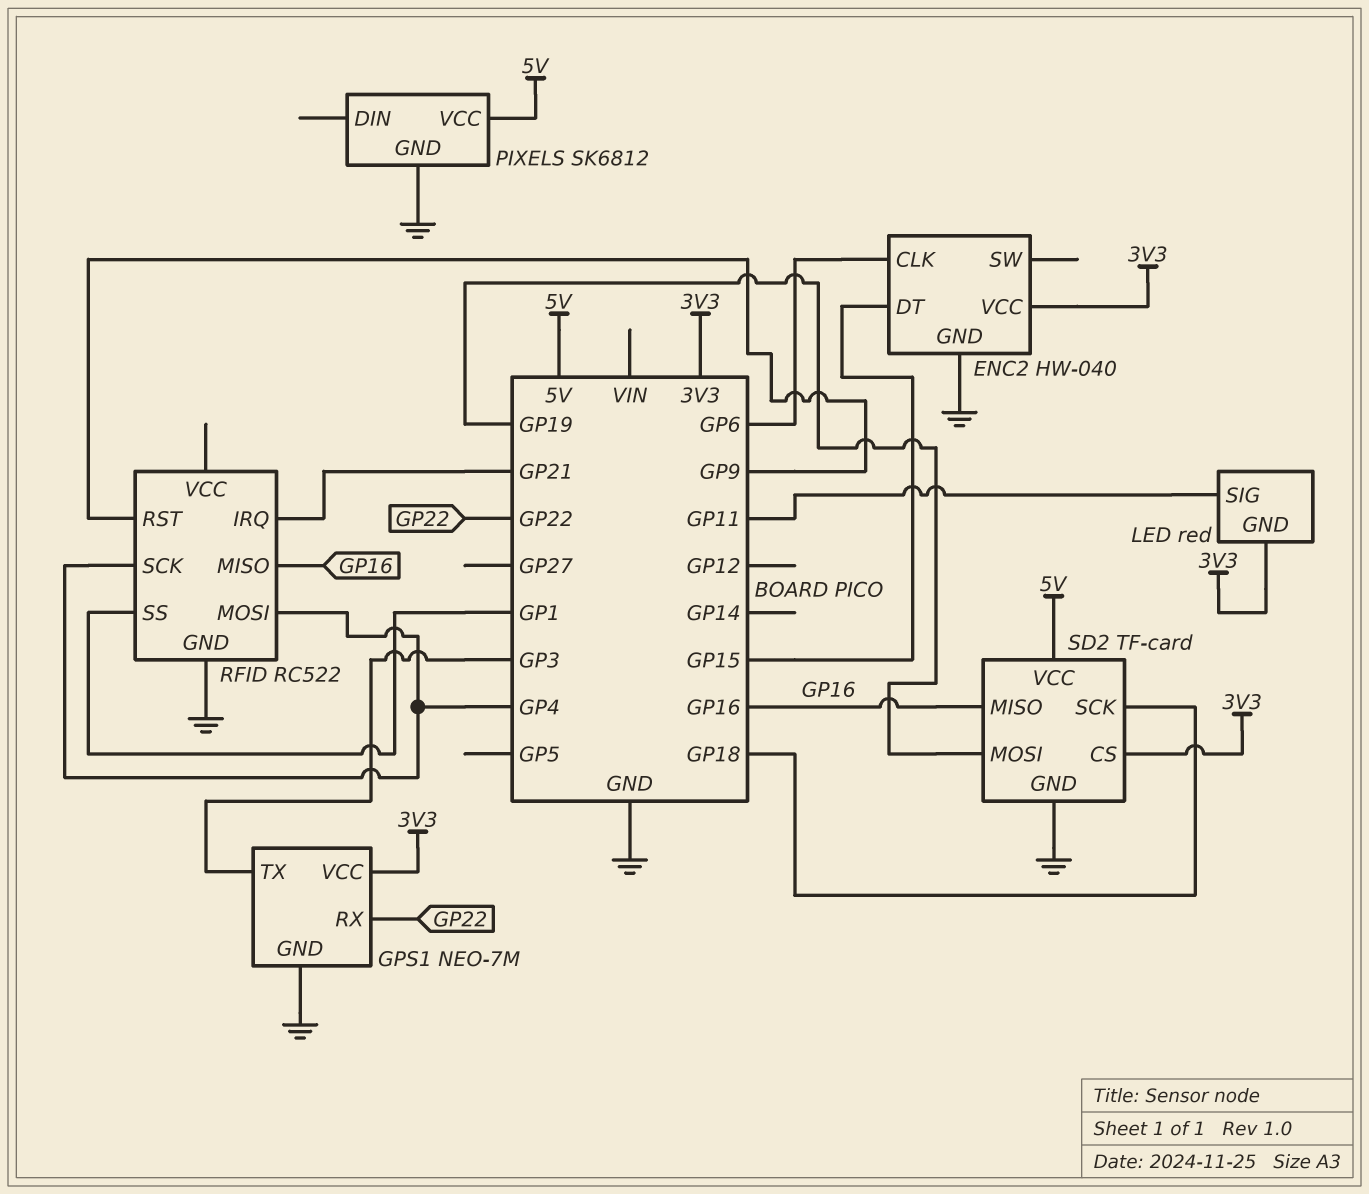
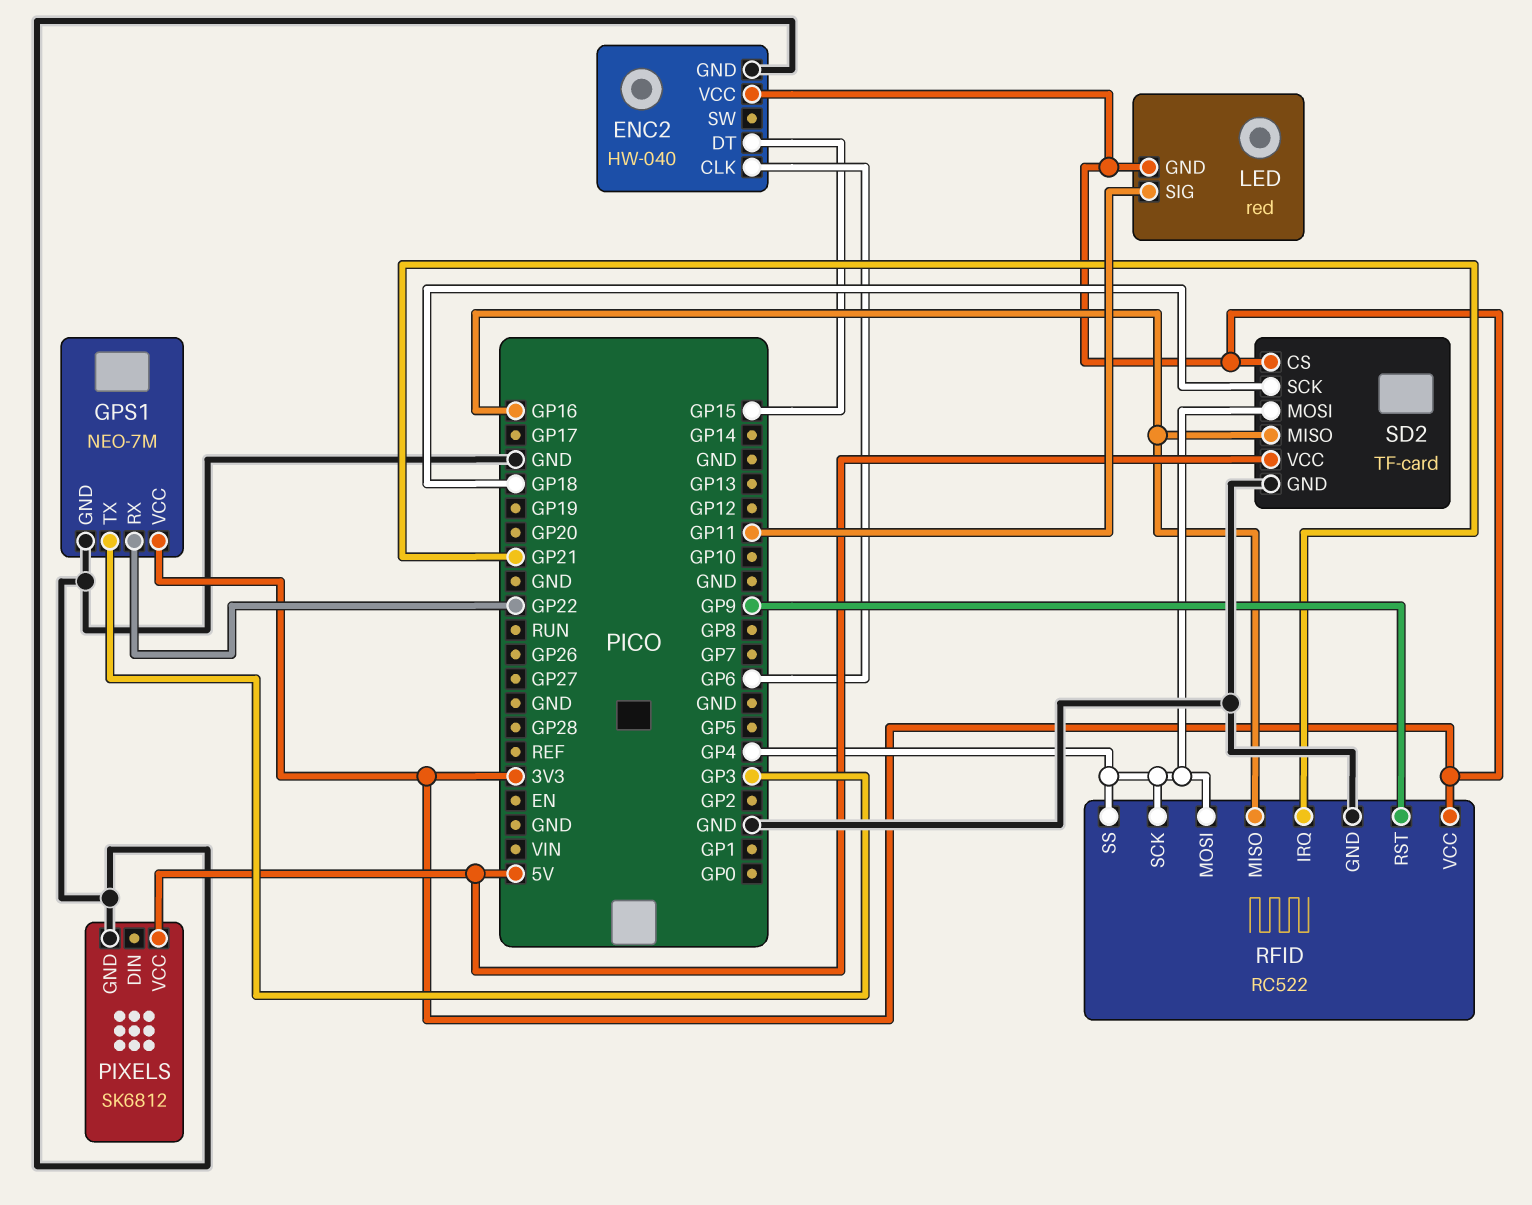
RFID pin SS: GP1 -> GP4
RFID pin VCC: none -> 3V3
SD2 pin MOSI: GP19 -> GP4

